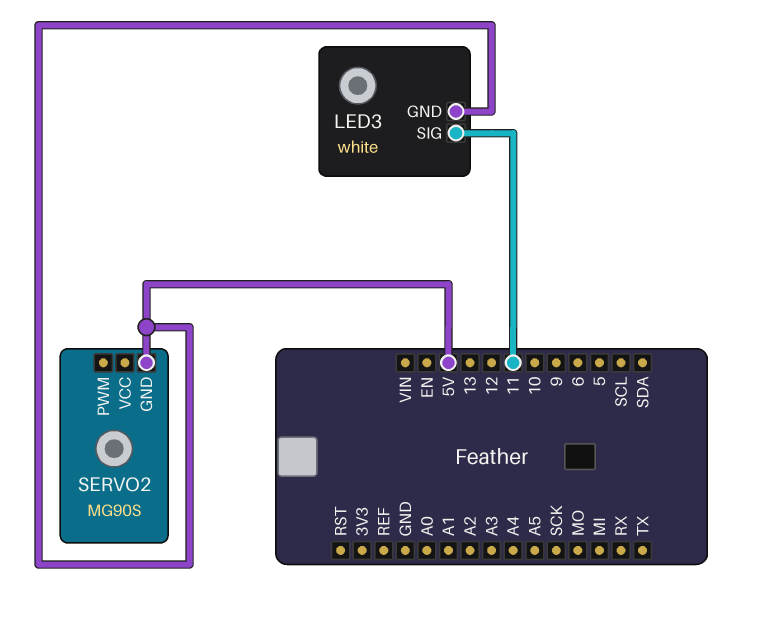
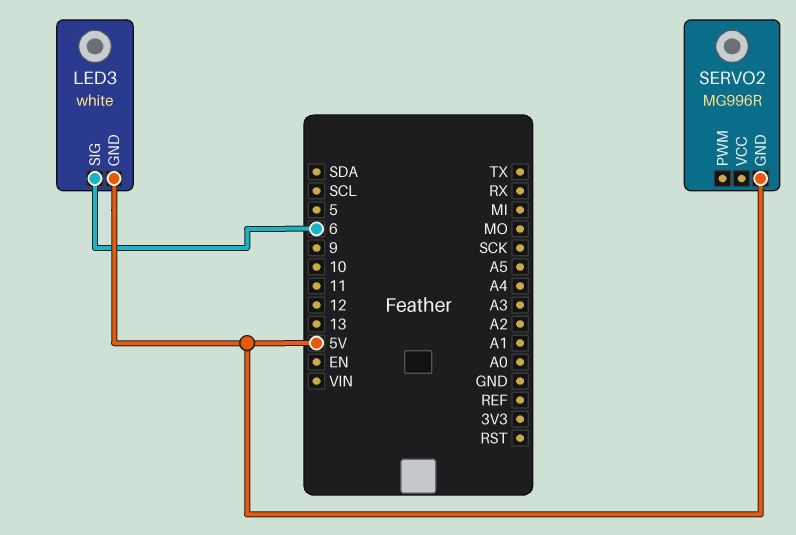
LED3 pin SIG: 11 -> 6
SERVO2: MG90S -> MG996R

